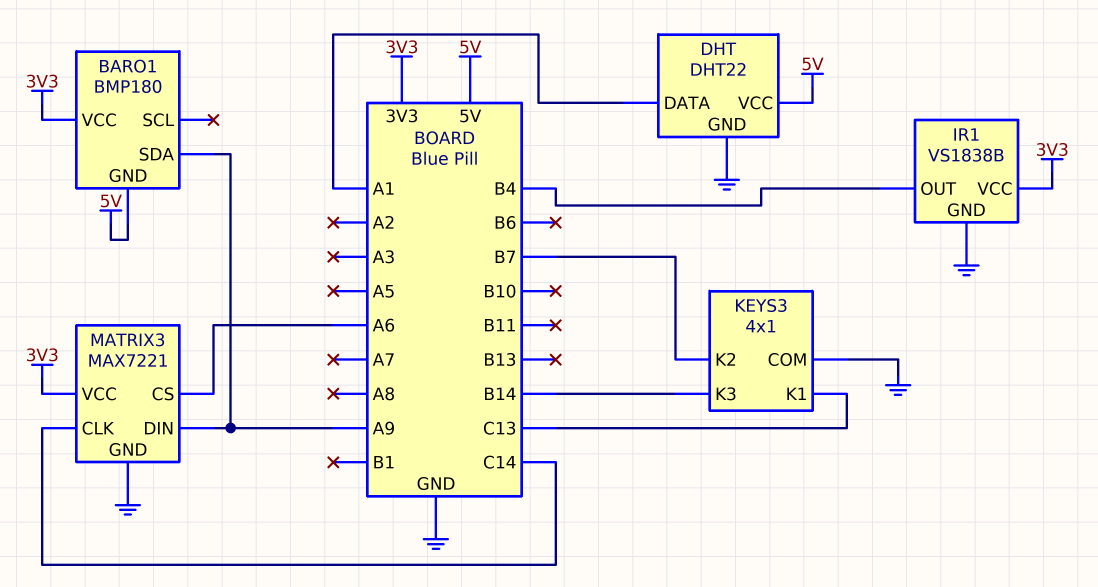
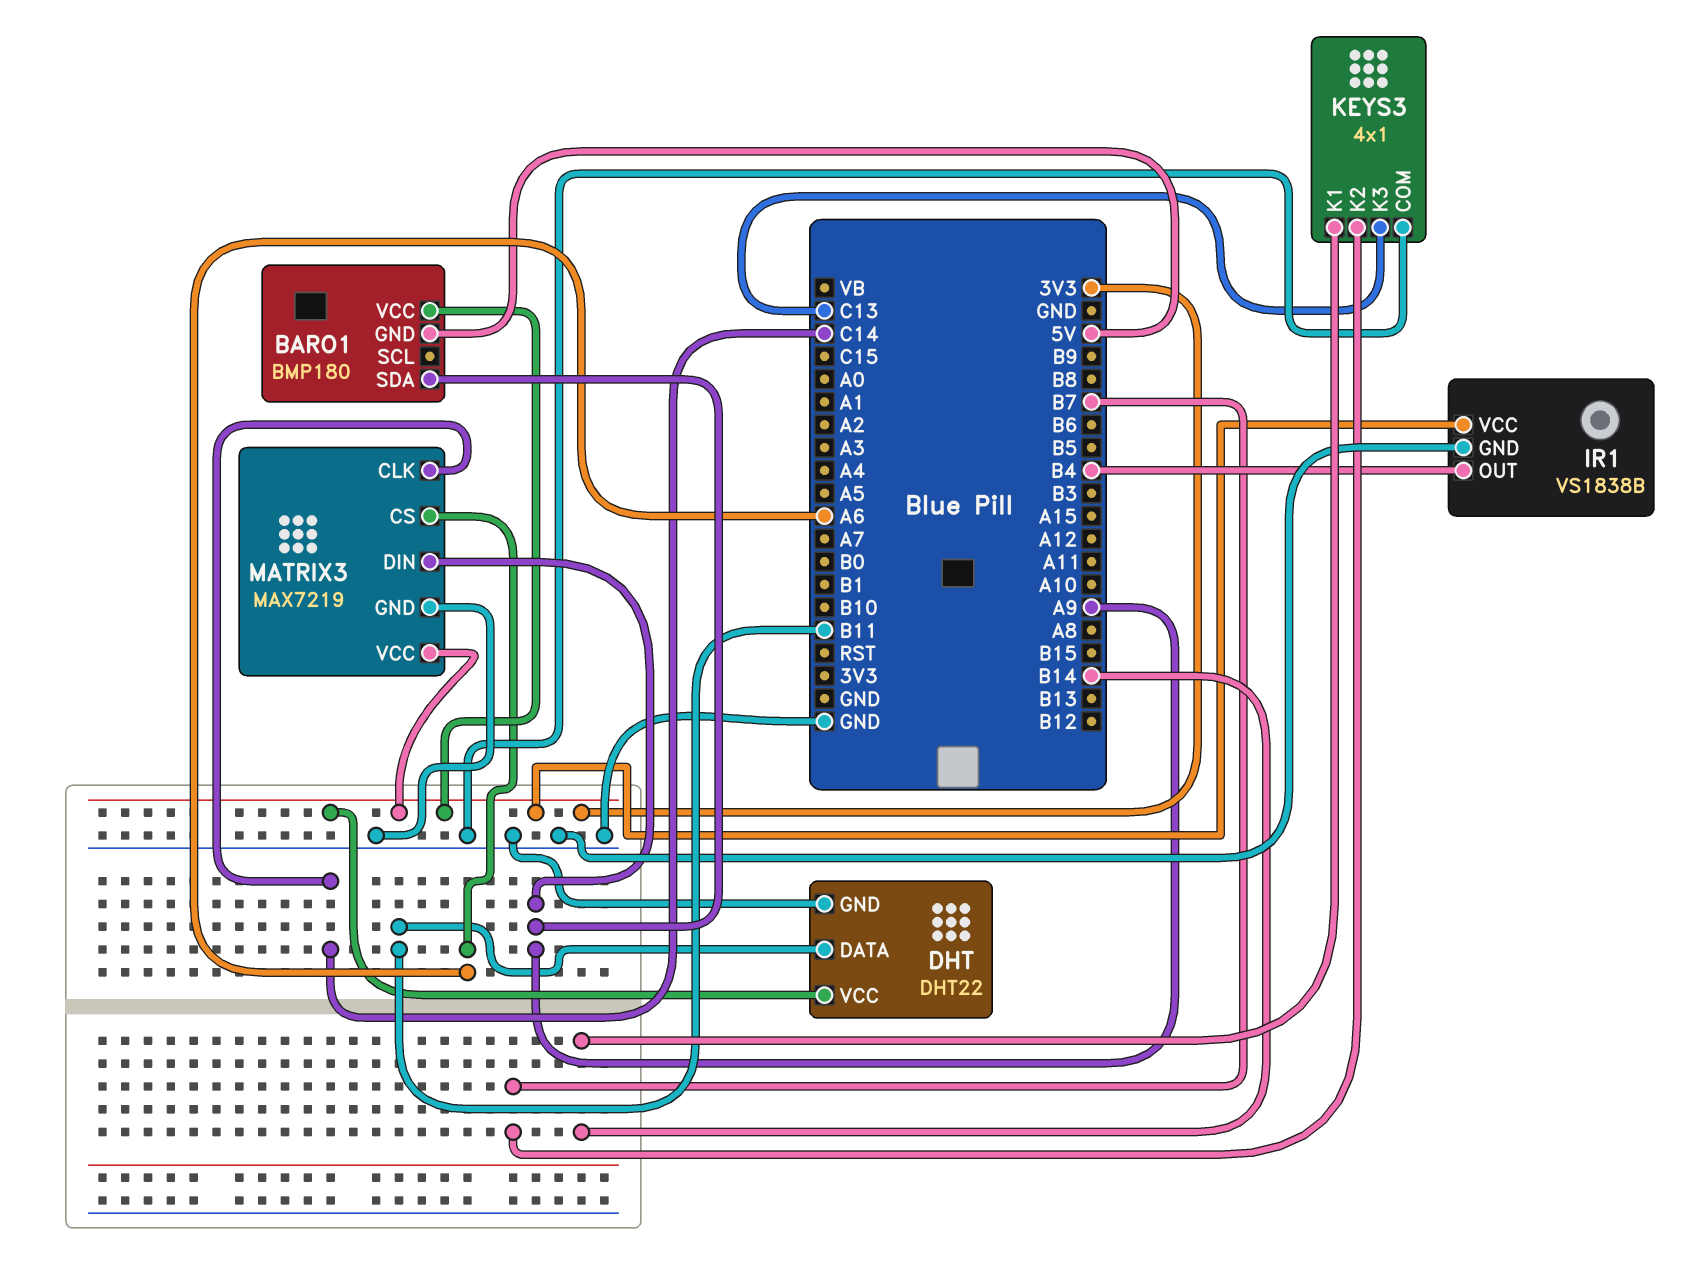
DHT pin DATA: A1 -> B11
DHT pin VCC: 5V -> 3V3
KEYS3 pin K1: C13 -> B14
KEYS3 pin K3: B14 -> C13
MATRIX3: MAX7221 -> MAX7219

